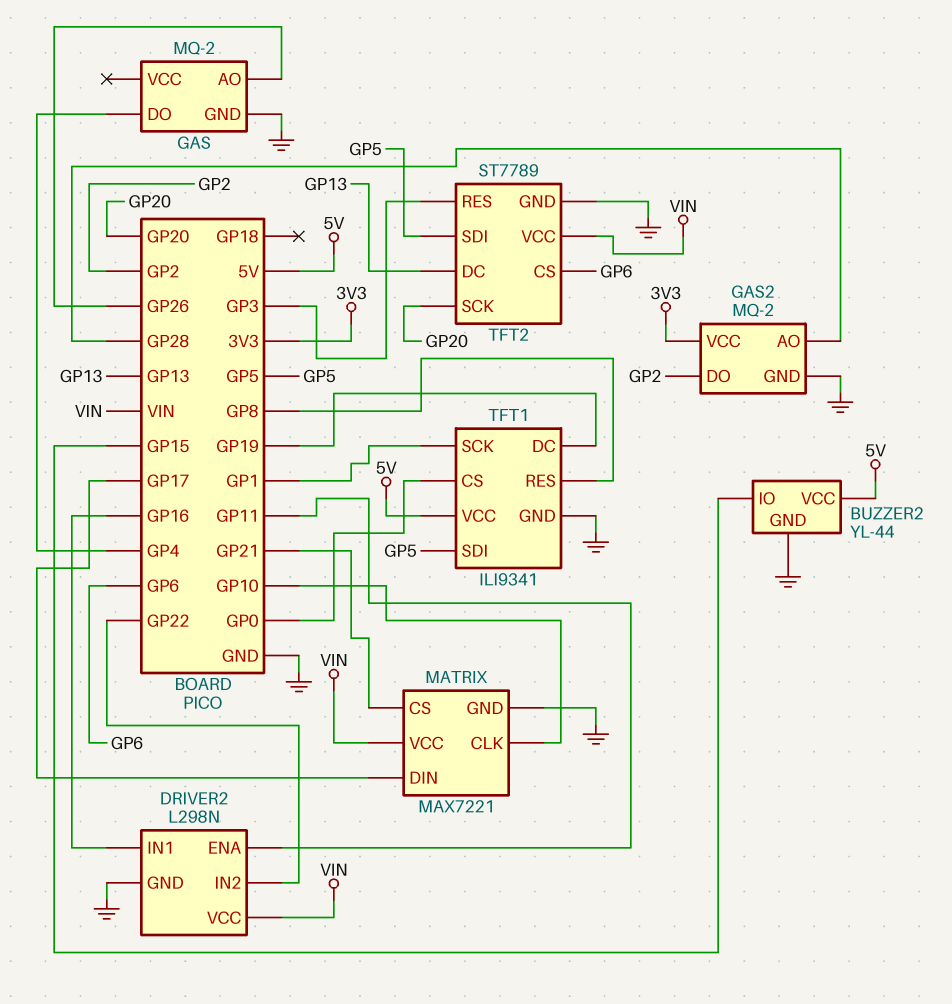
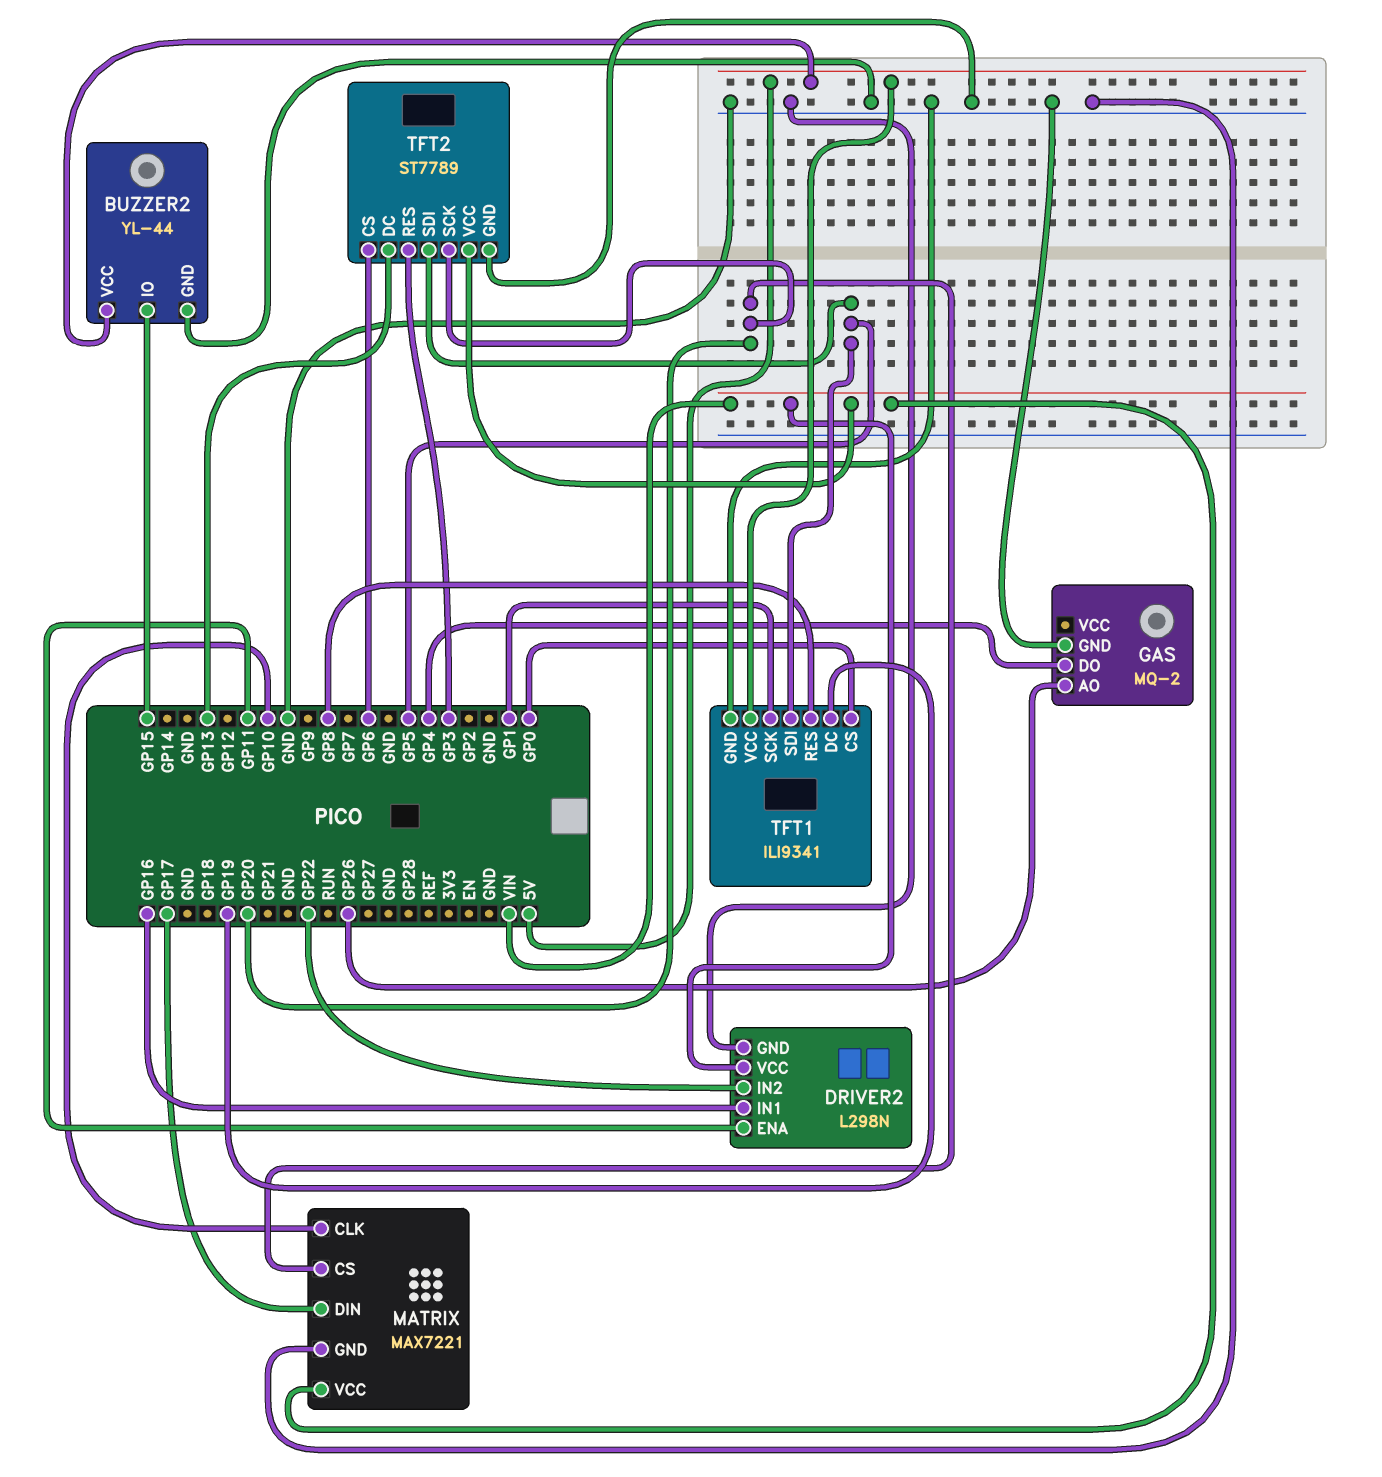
GAS2: MQ-2 -> none
GAS2 pin AO: GP28 -> none
GAS2 pin DO: GP2 -> none
GAS2 pin GND: GND -> none
GAS2 pin VCC: 3V3 -> none
MATRIX pin CS: GP21 -> GP20

